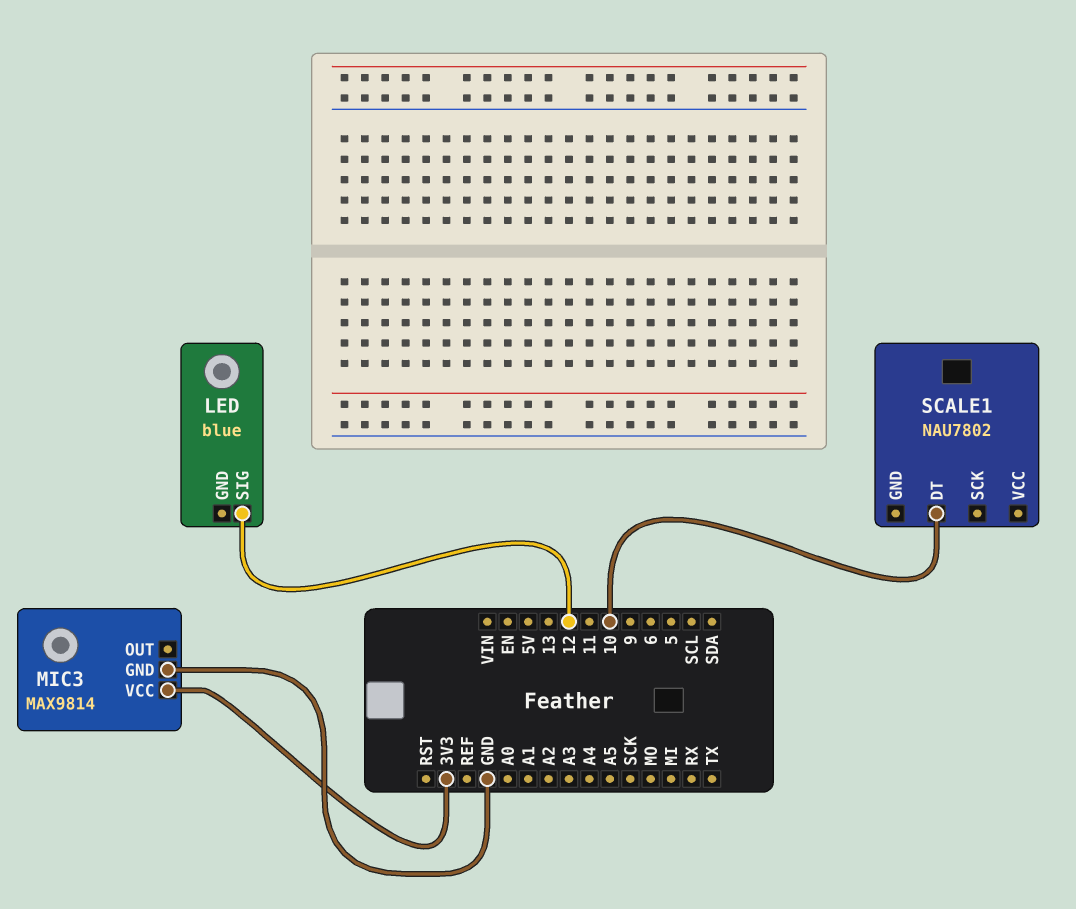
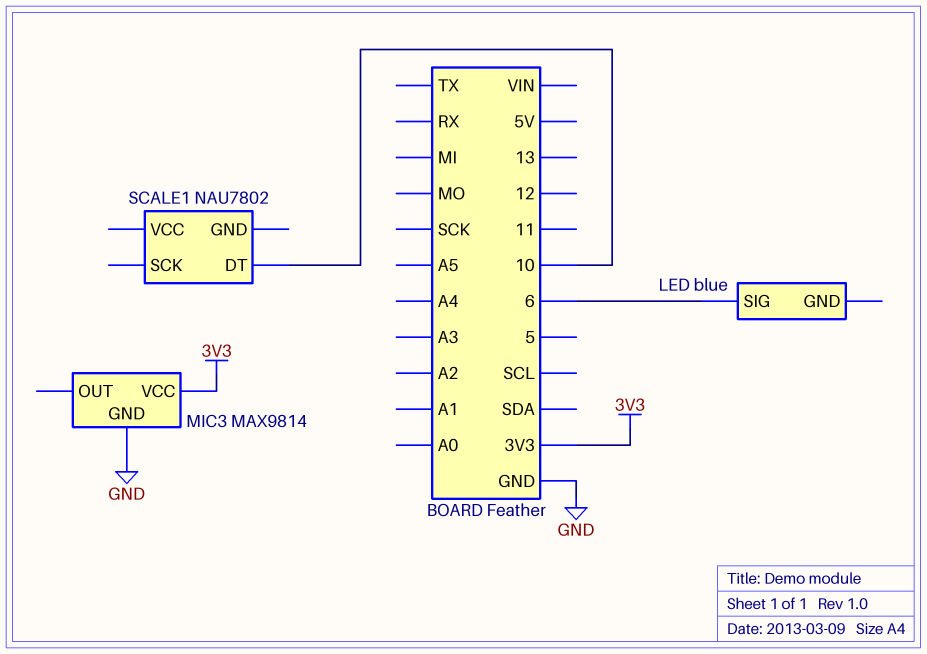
LED pin SIG: 12 -> 6

